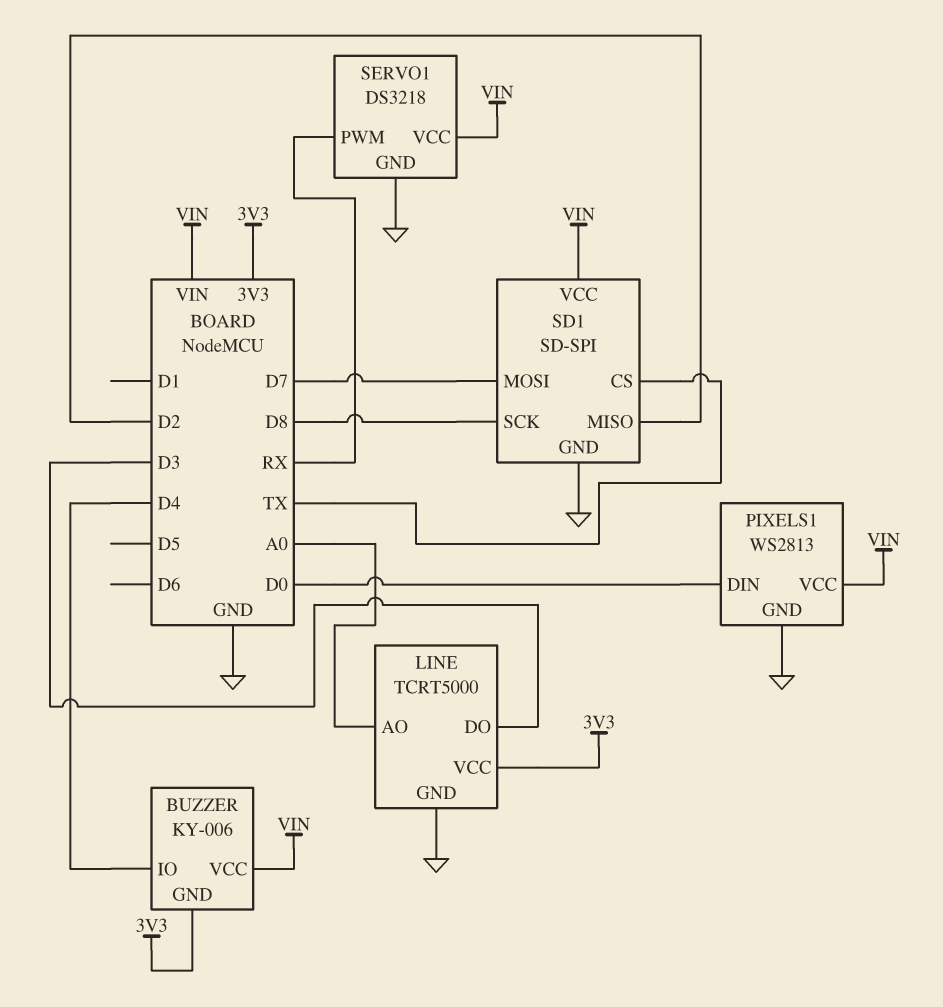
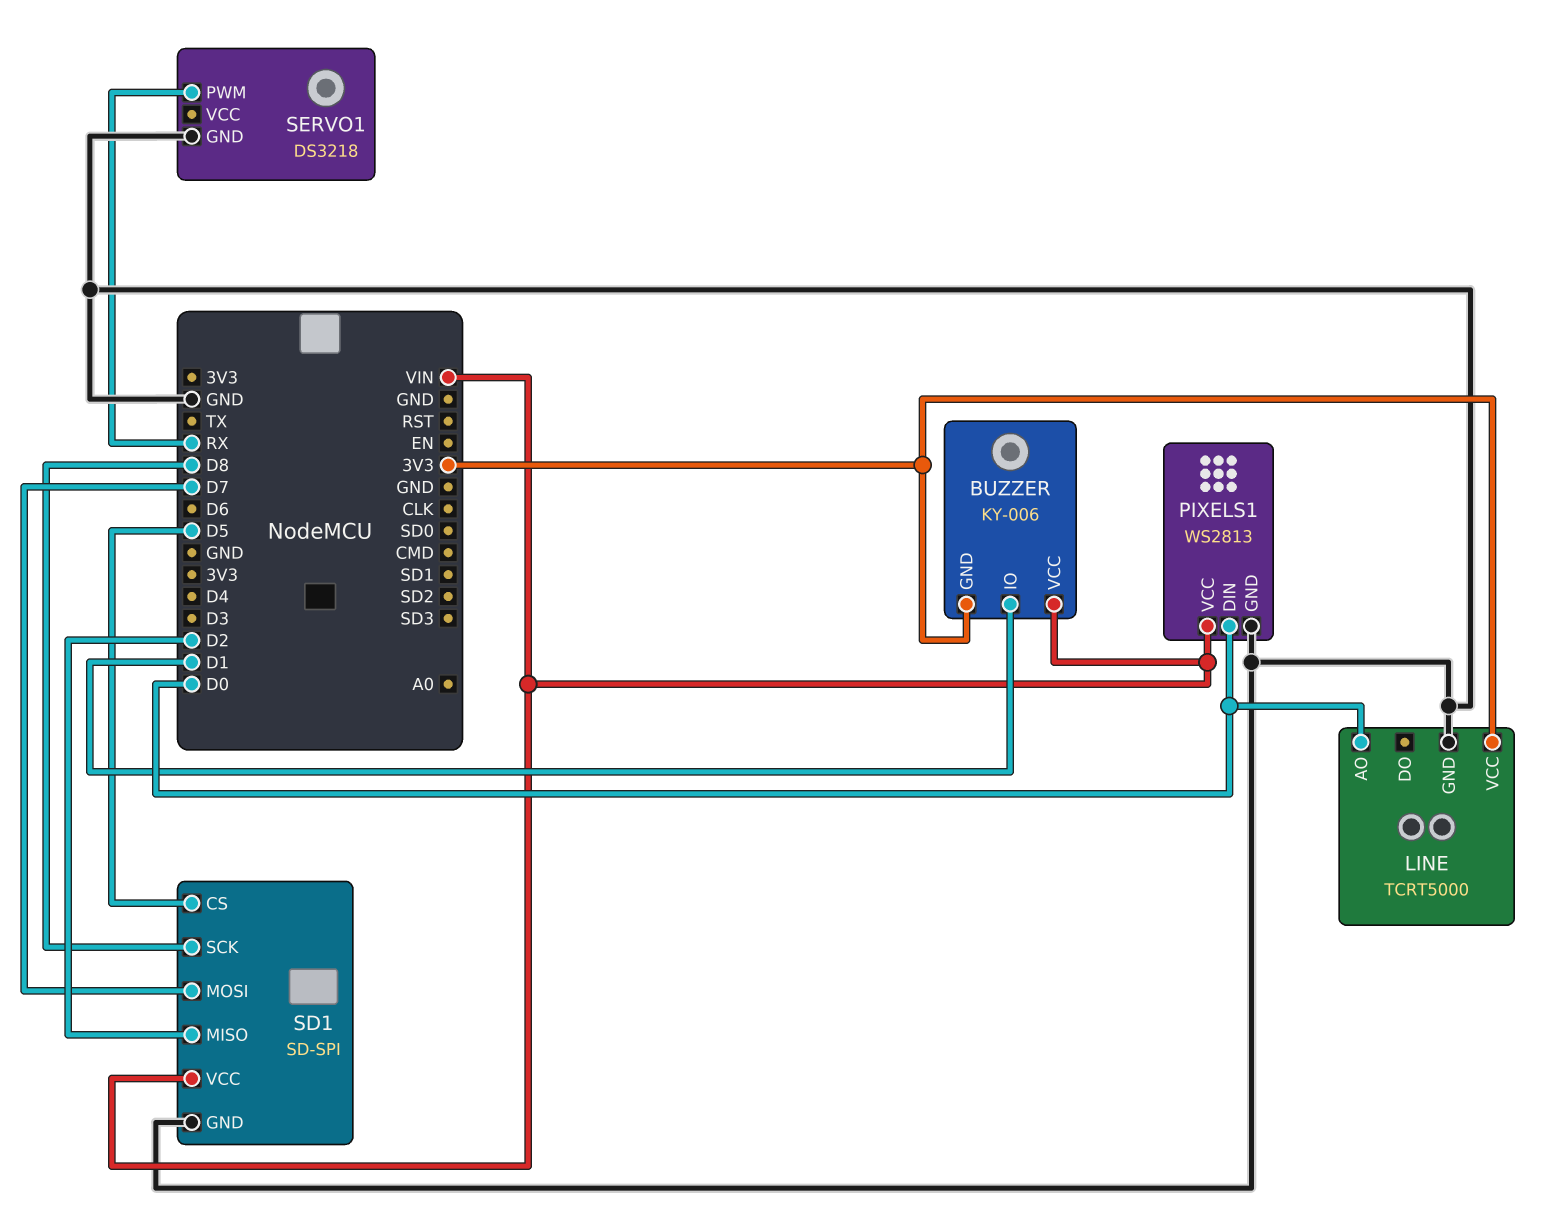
BUZZER pin IO: D4 -> D1
LINE pin AO: A0 -> D0
LINE pin DO: D3 -> none
SD1 pin CS: TX -> D5
SERVO1 pin VCC: VIN -> none

